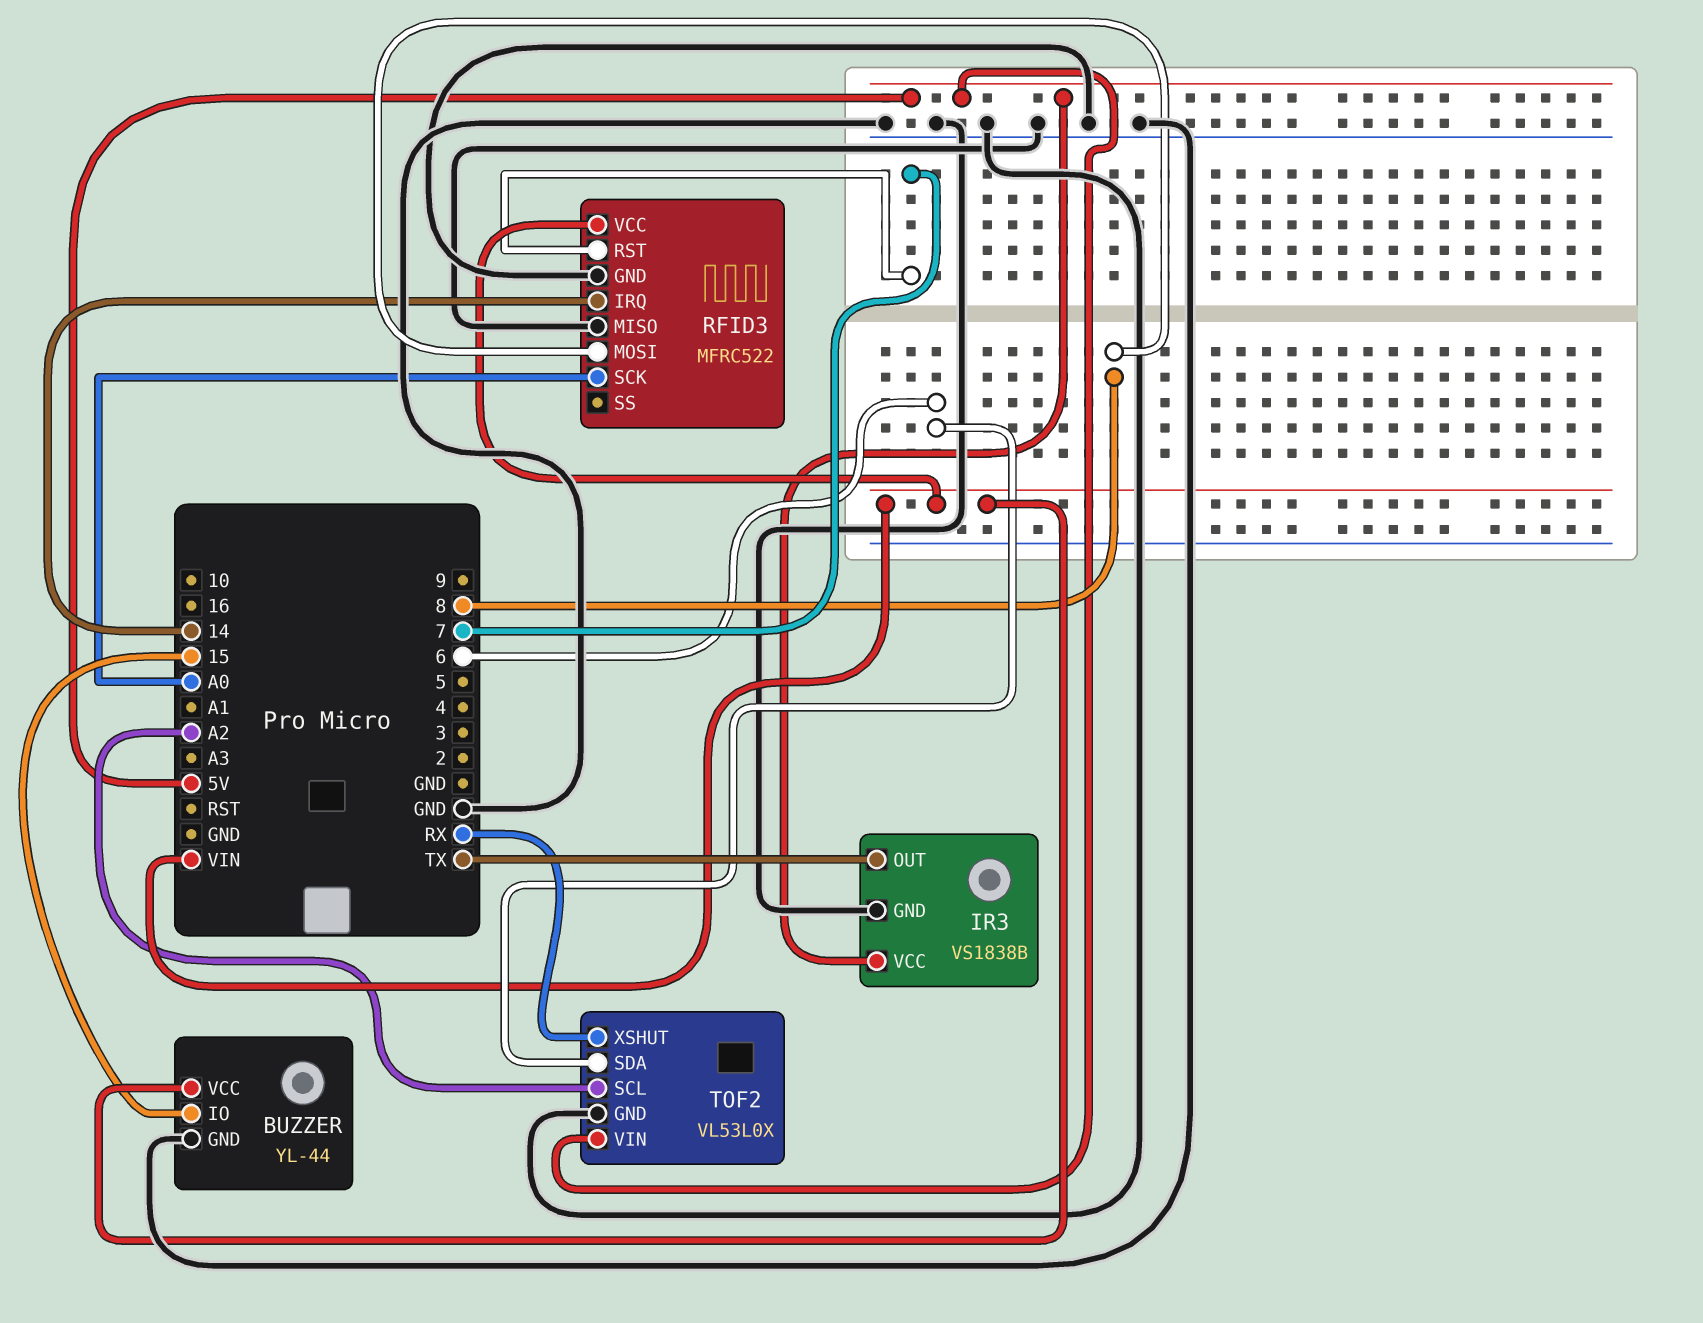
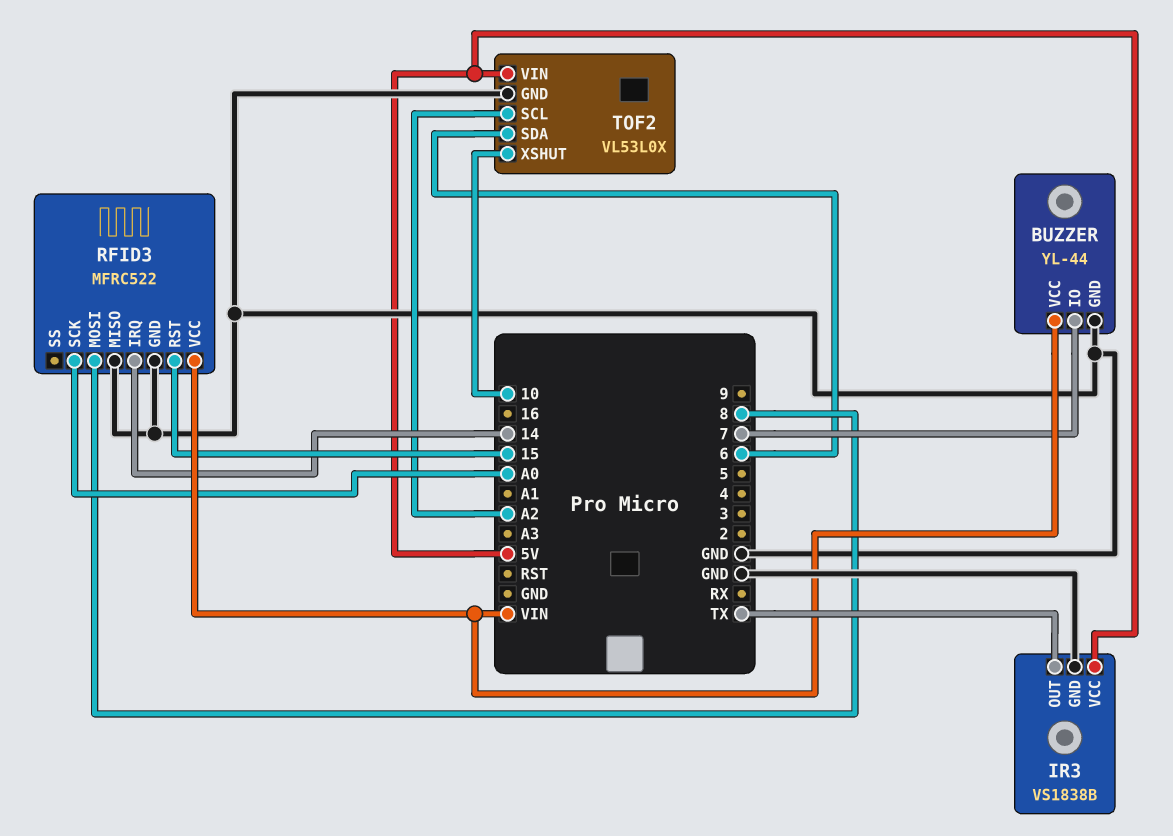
BUZZER pin IO: 15 -> 7
RFID3 pin RST: 7 -> 15
TOF2 pin XSHUT: RX -> 10

